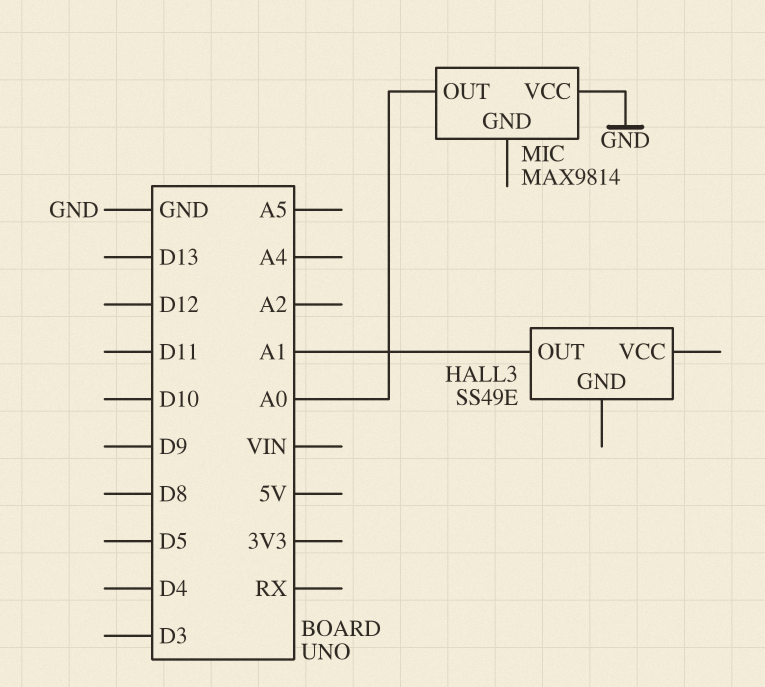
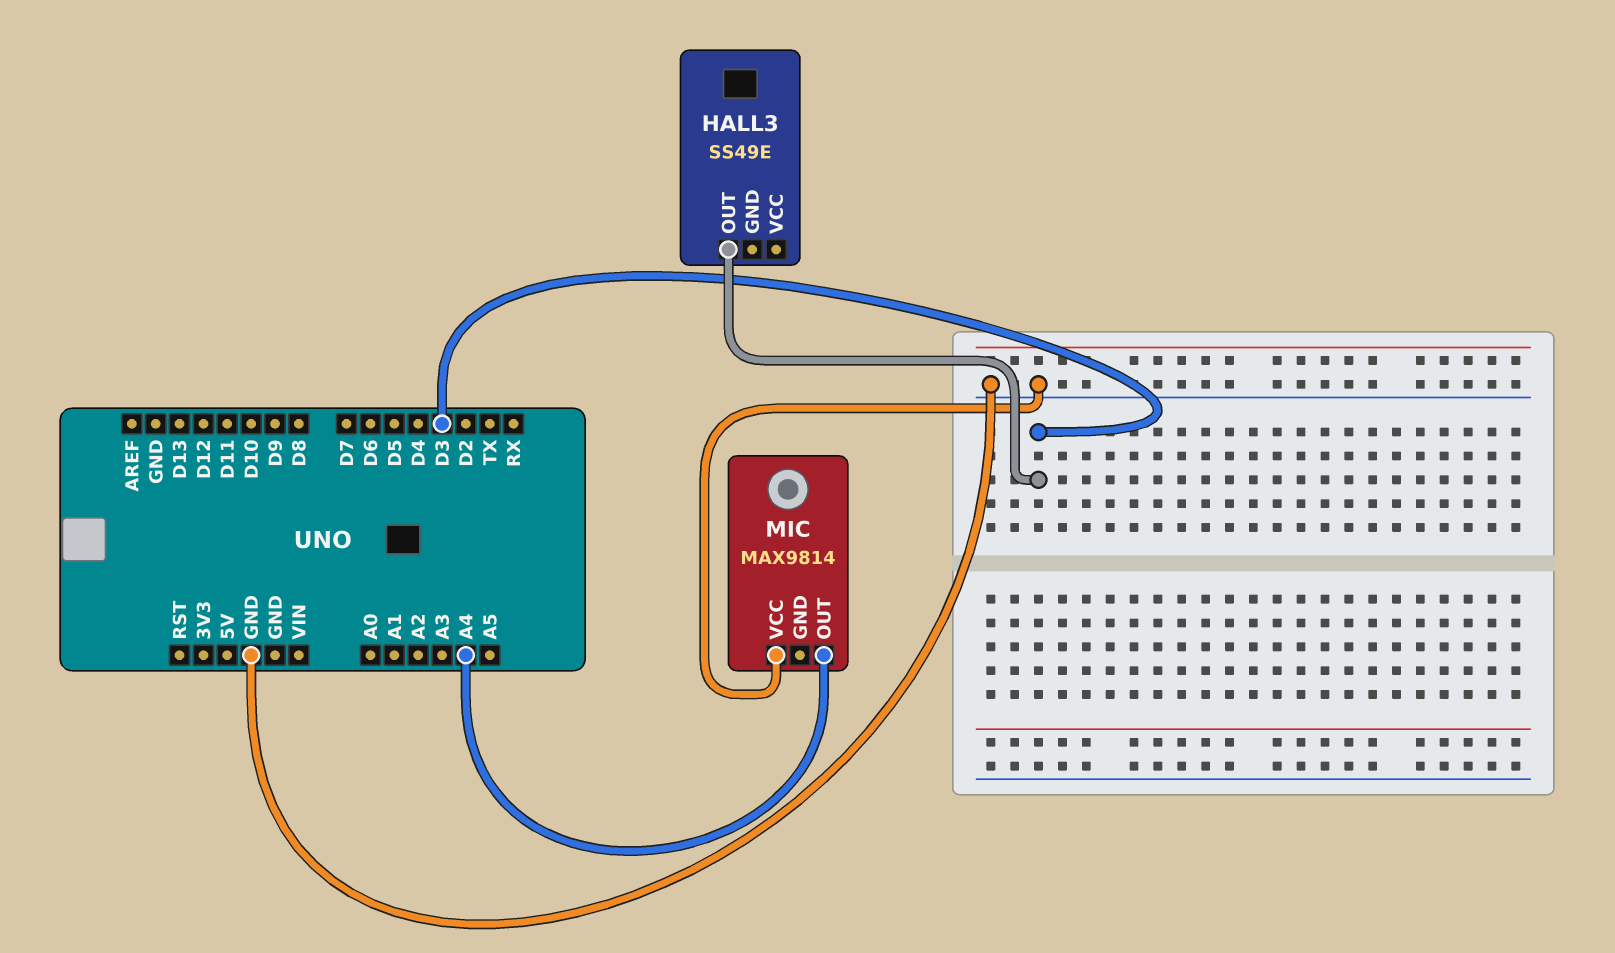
HALL3 pin OUT: A1 -> D3
MIC pin OUT: A0 -> A4

